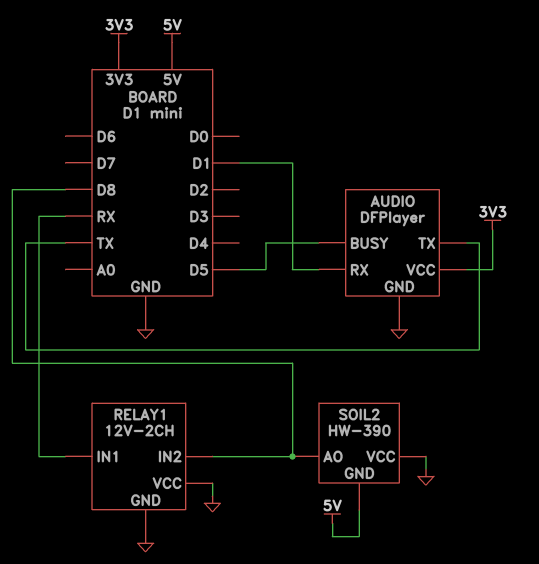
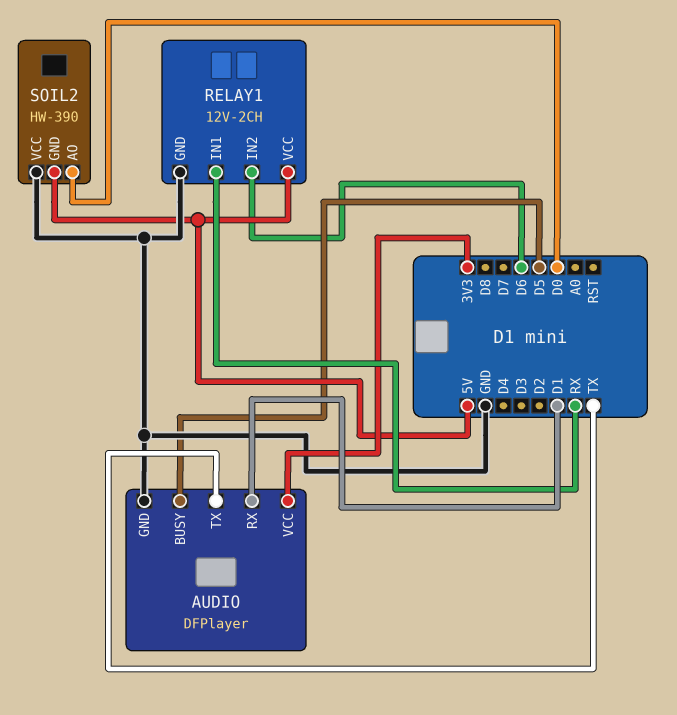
RELAY1 pin IN2: D8 -> D6
RELAY1 pin VCC: GND -> 5V
SOIL2 pin AO: D8 -> D0

